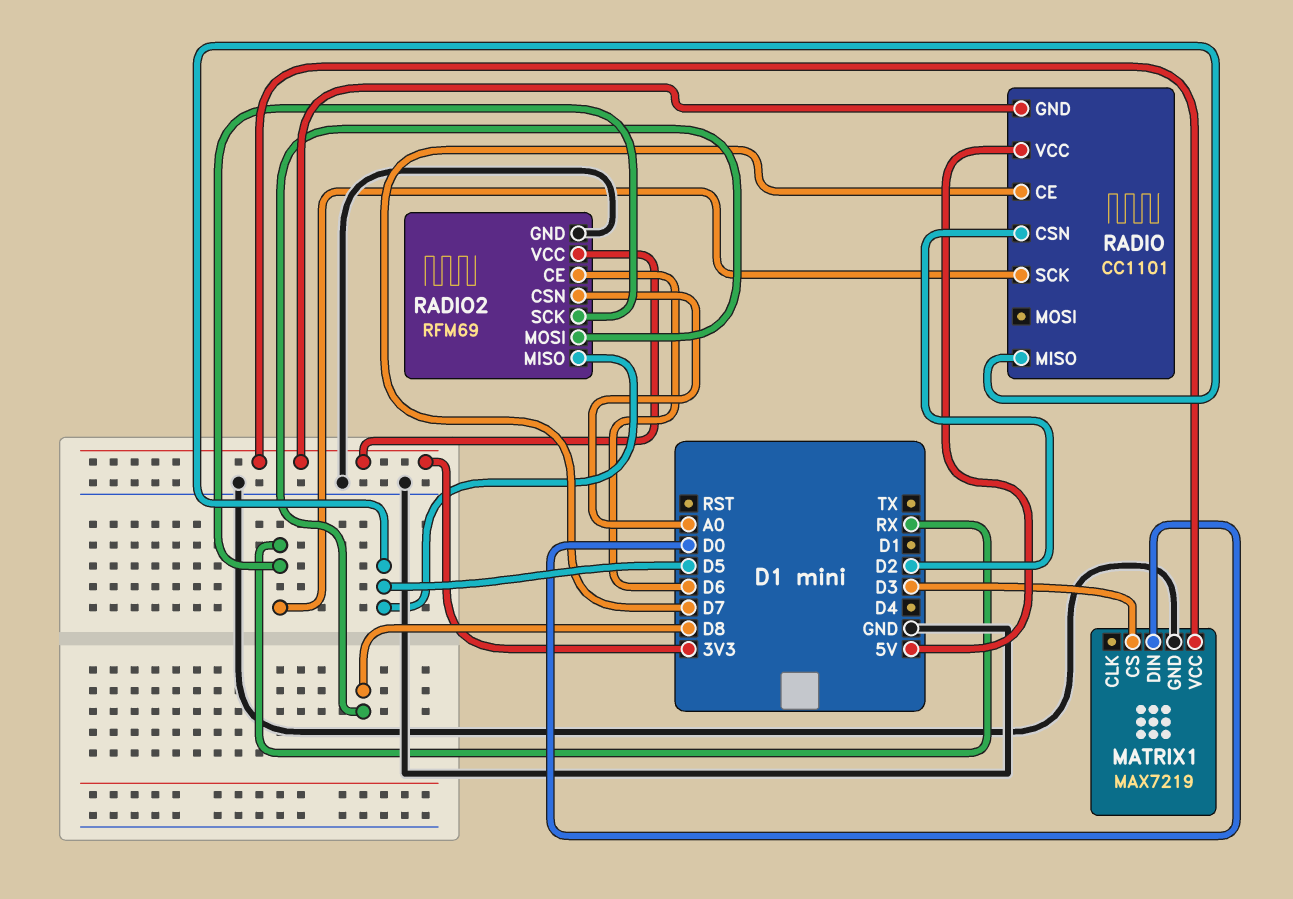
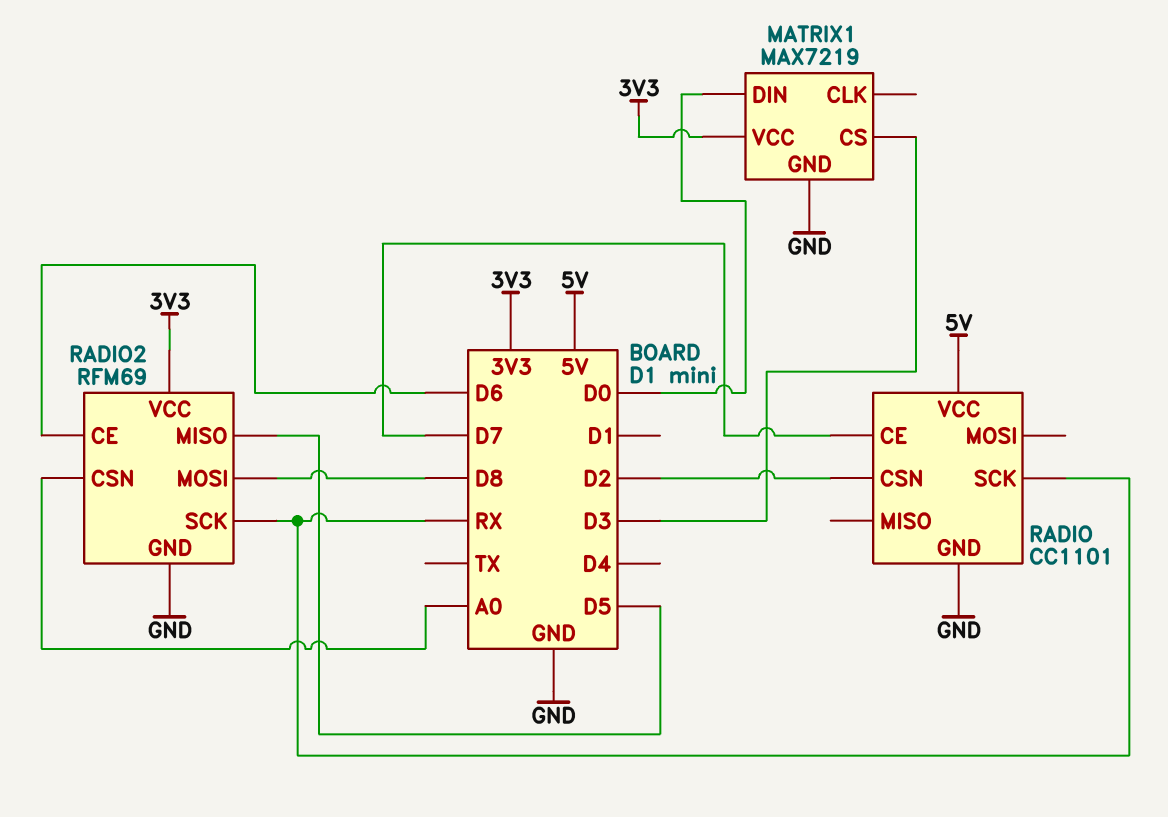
RADIO pin GND: 3V3 -> GND
RADIO pin MISO: D5 -> none

